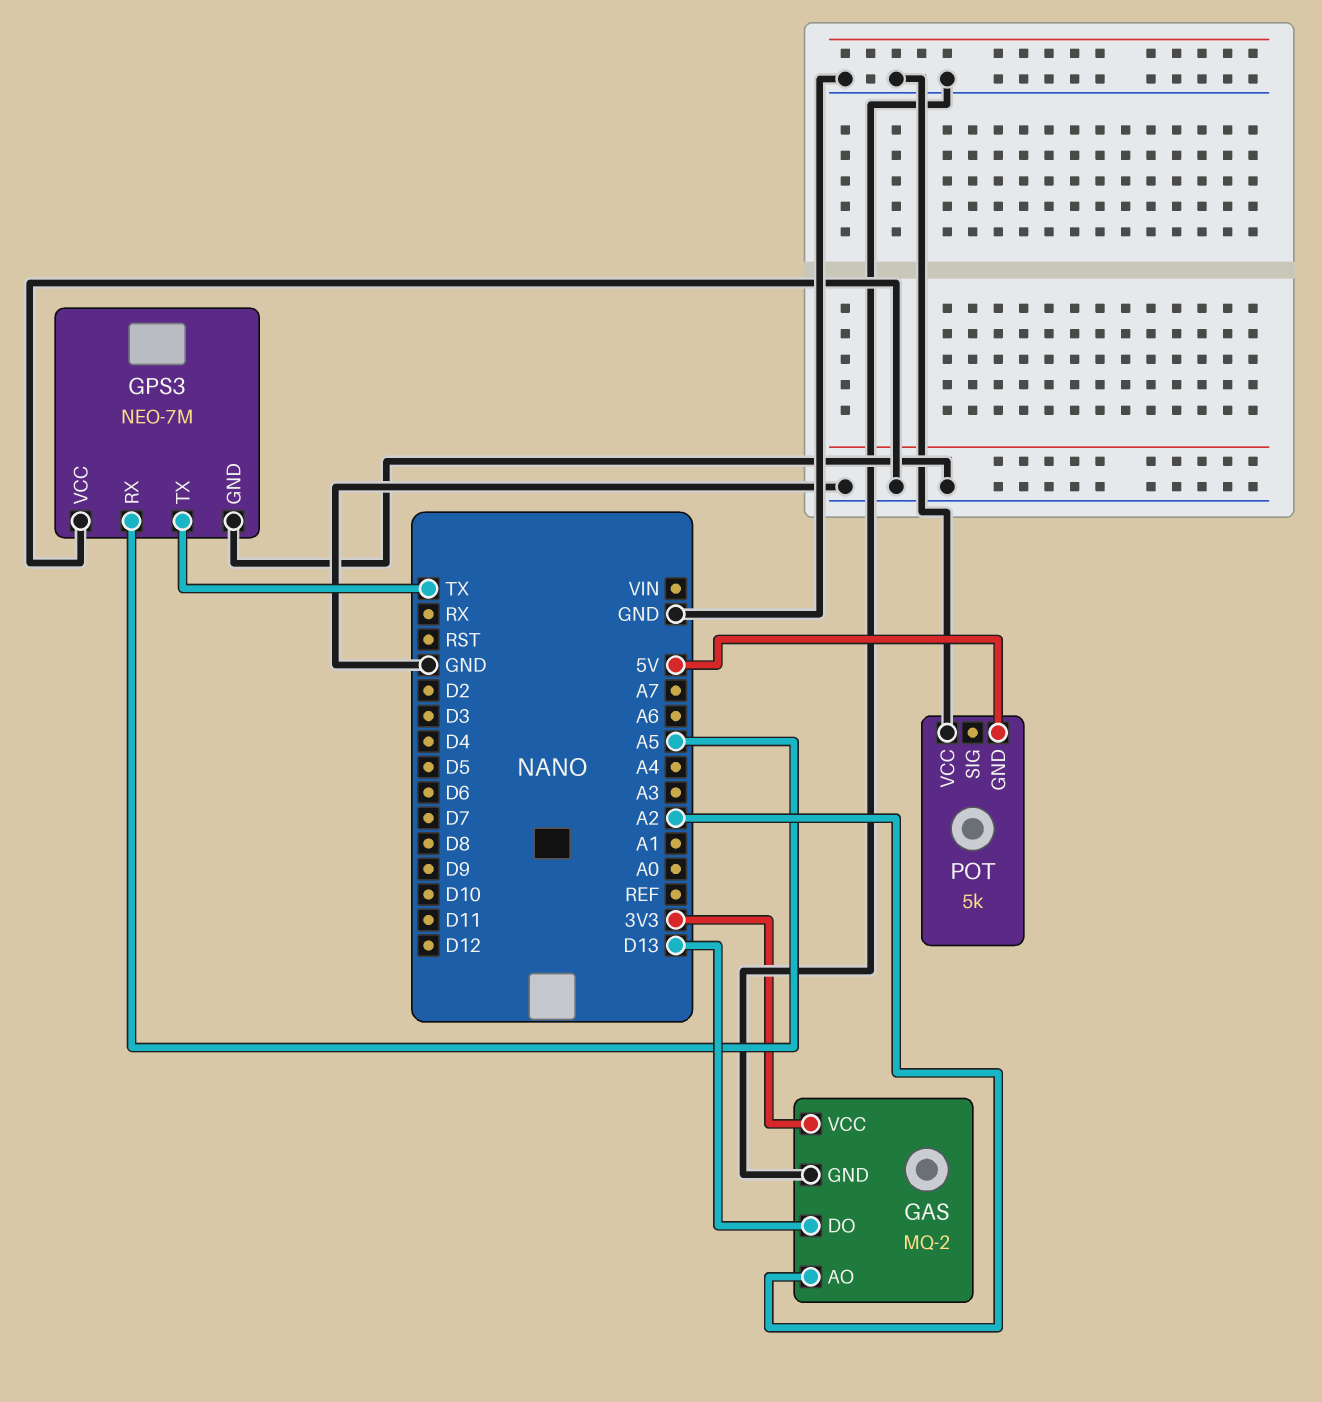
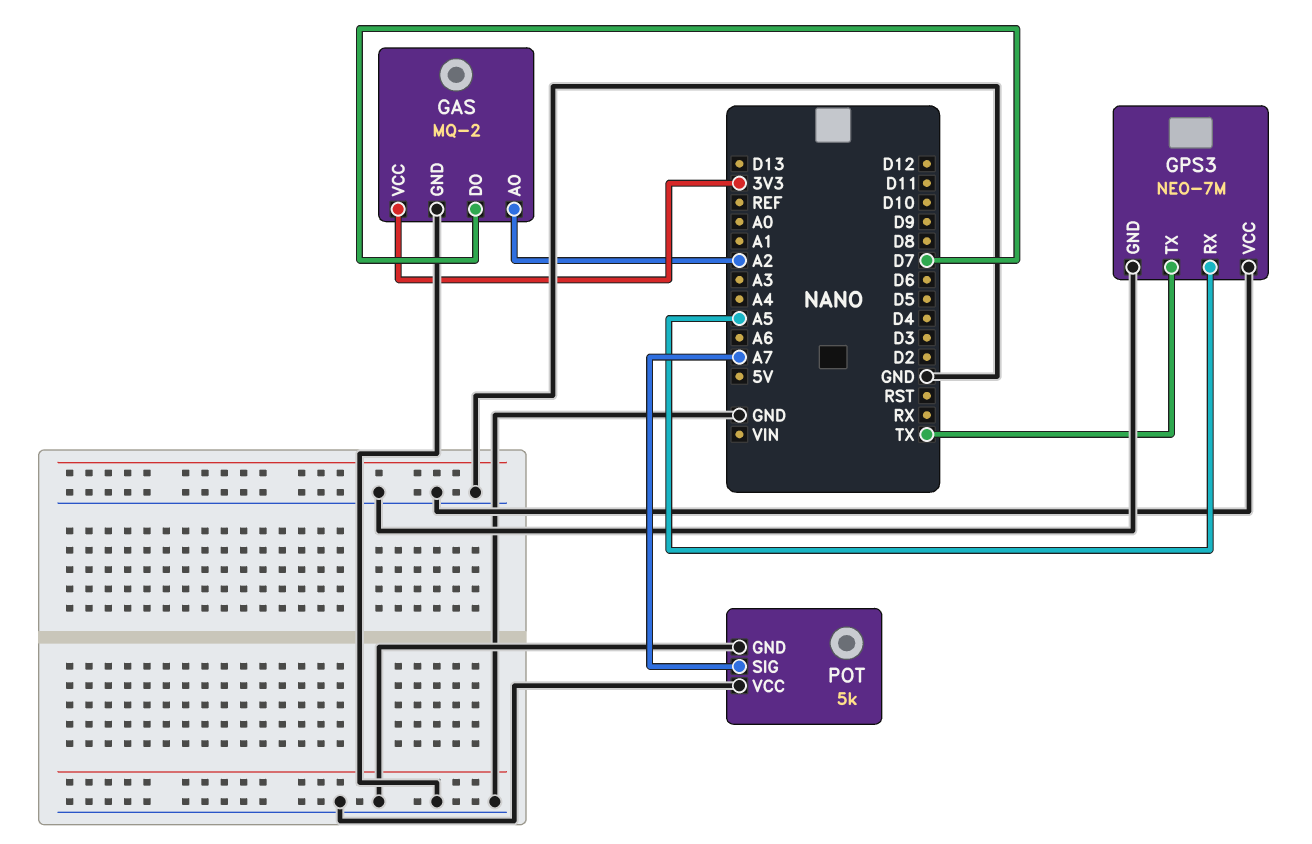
GAS pin DO: D13 -> D7
POT pin GND: 5V -> GND
POT pin SIG: none -> A7

